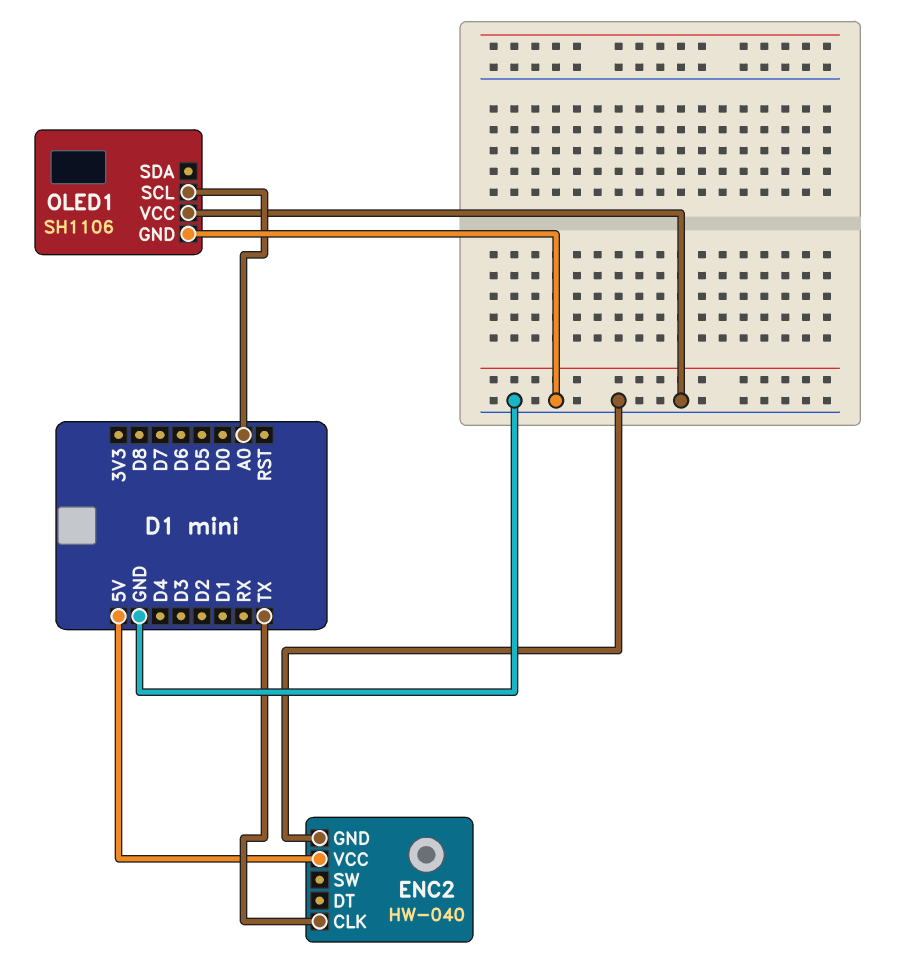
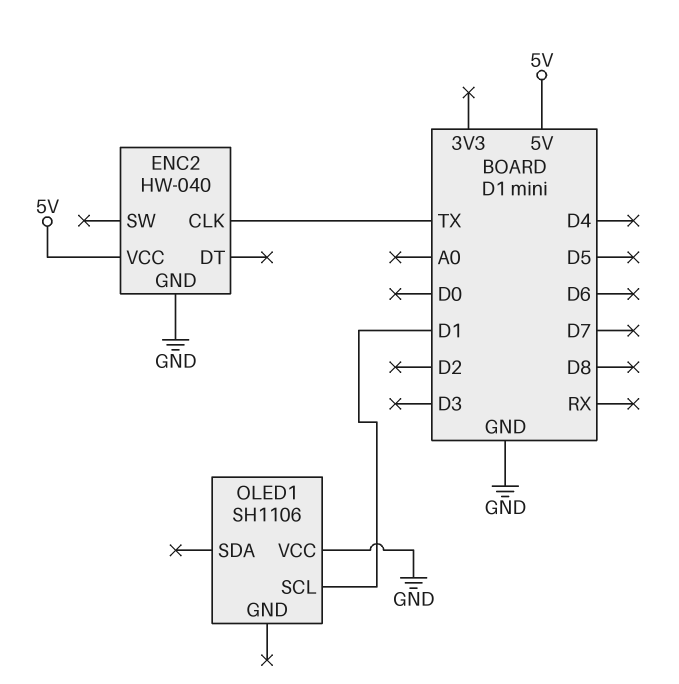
OLED1 pin GND: GND -> none
OLED1 pin SCL: A0 -> D1

